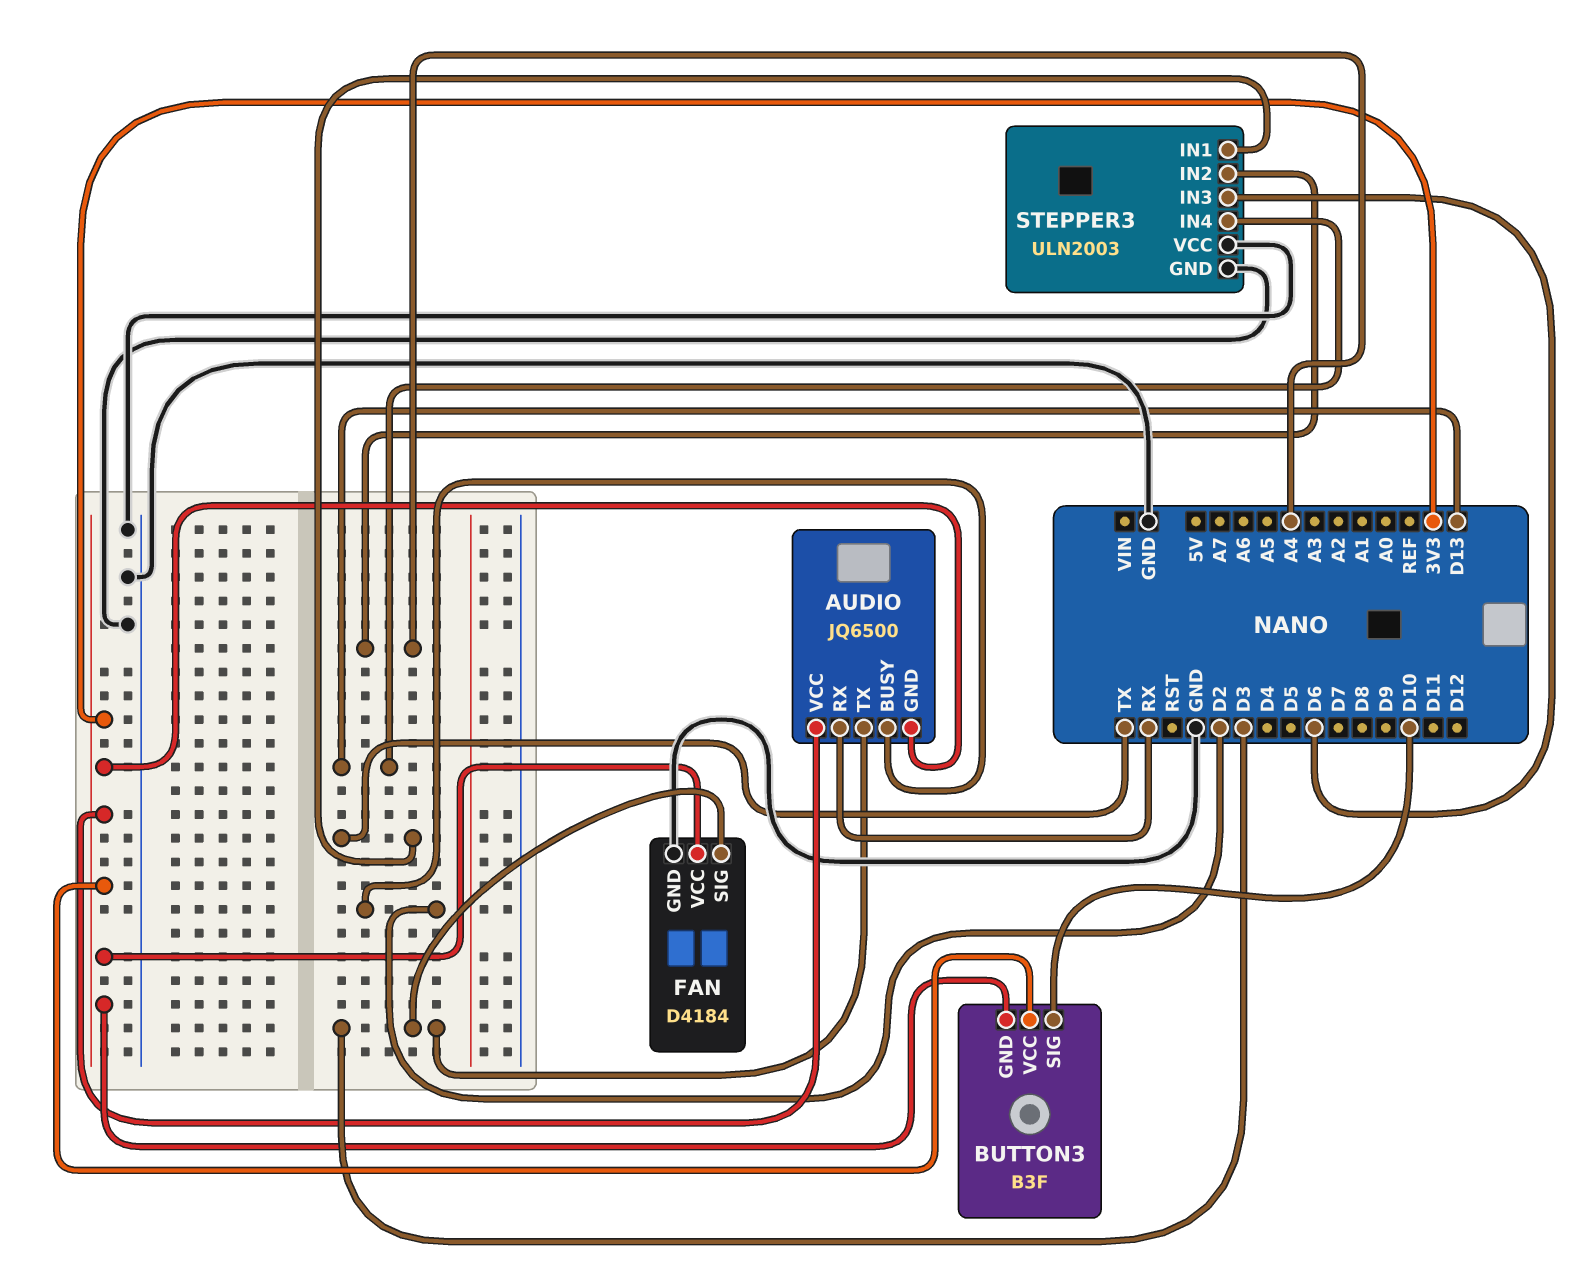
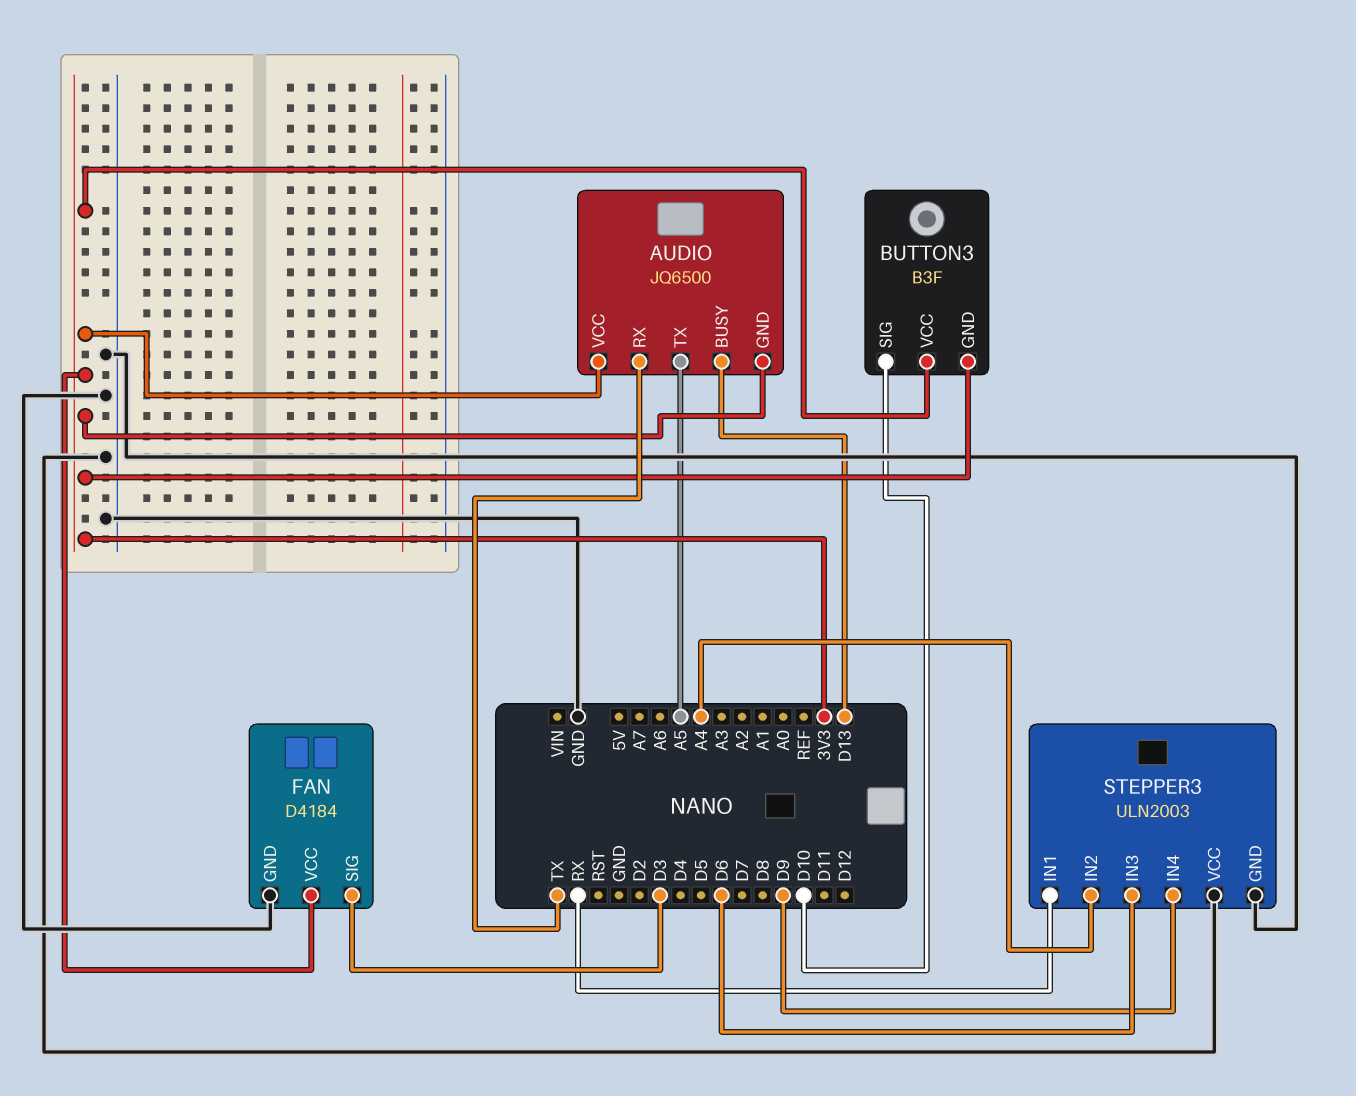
AUDIO pin BUSY: D2 -> D13
AUDIO pin RX: RX -> TX
AUDIO pin TX: D3 -> A5
STEPPER3 pin IN1: TX -> RX
STEPPER3 pin IN4: D13 -> D9

